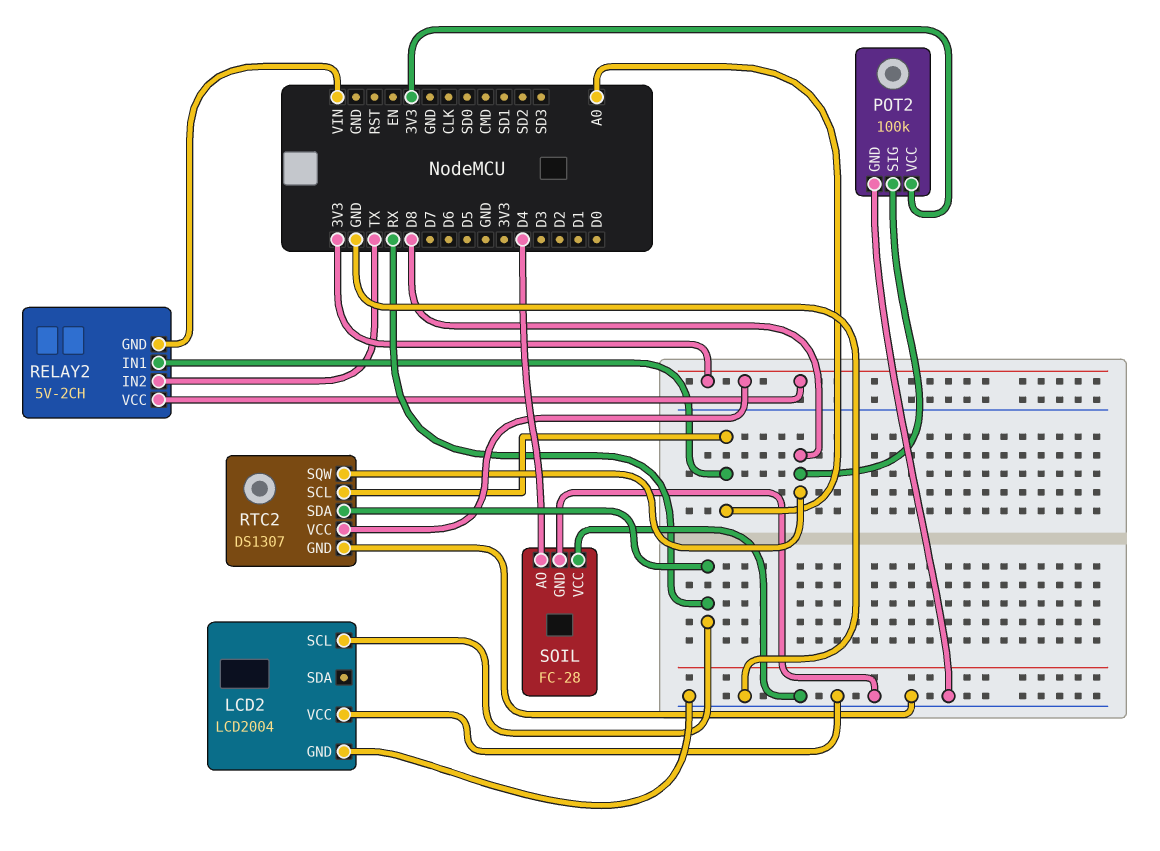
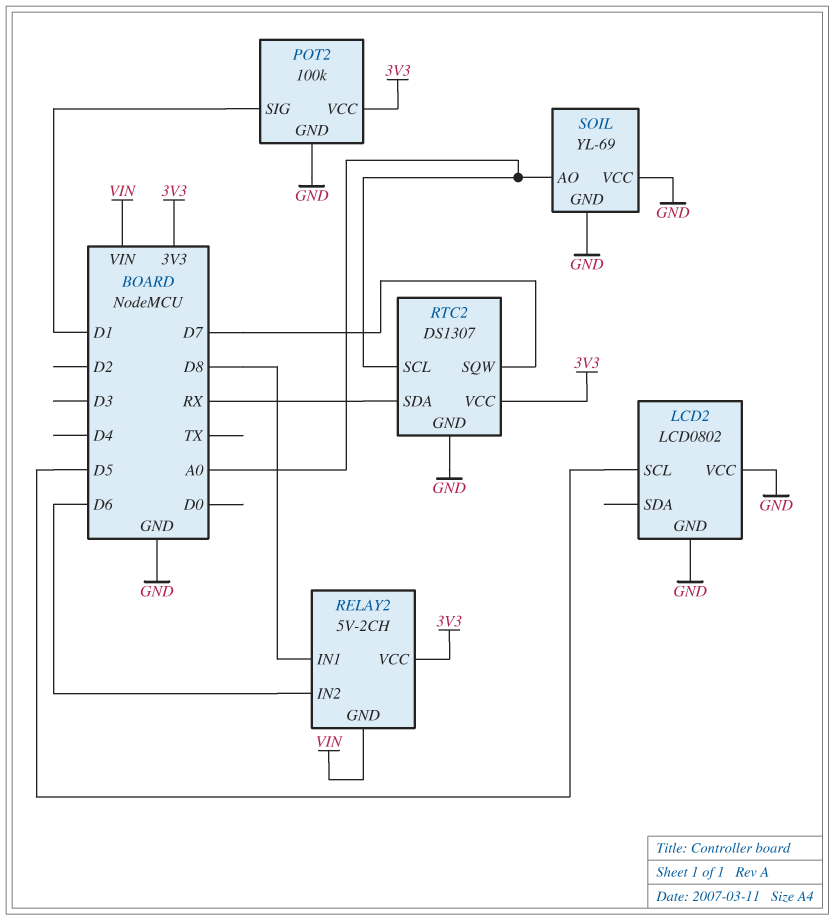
LCD2: LCD2004 -> LCD0802
LCD2 pin SCL: RX -> D5
POT2 pin SIG: D8 -> D1
RELAY2 pin IN1: A0 -> D8
RELAY2 pin IN2: TX -> D6
RTC2 pin SQW: D8 -> D7
SOIL: FC-28 -> YL-69
SOIL pin AO: D4 -> A0

